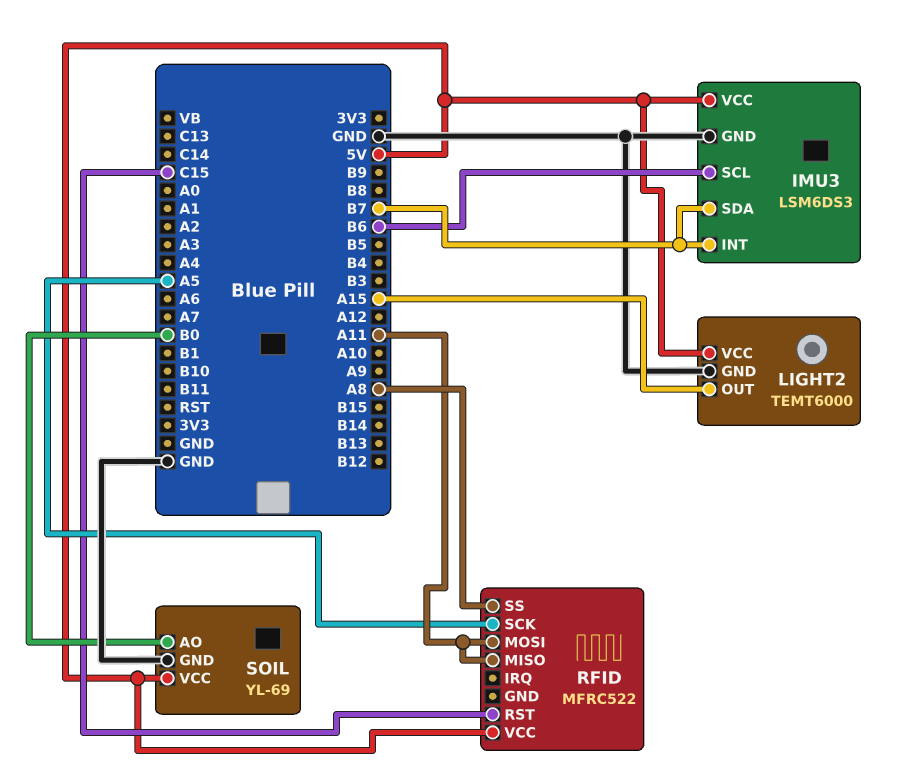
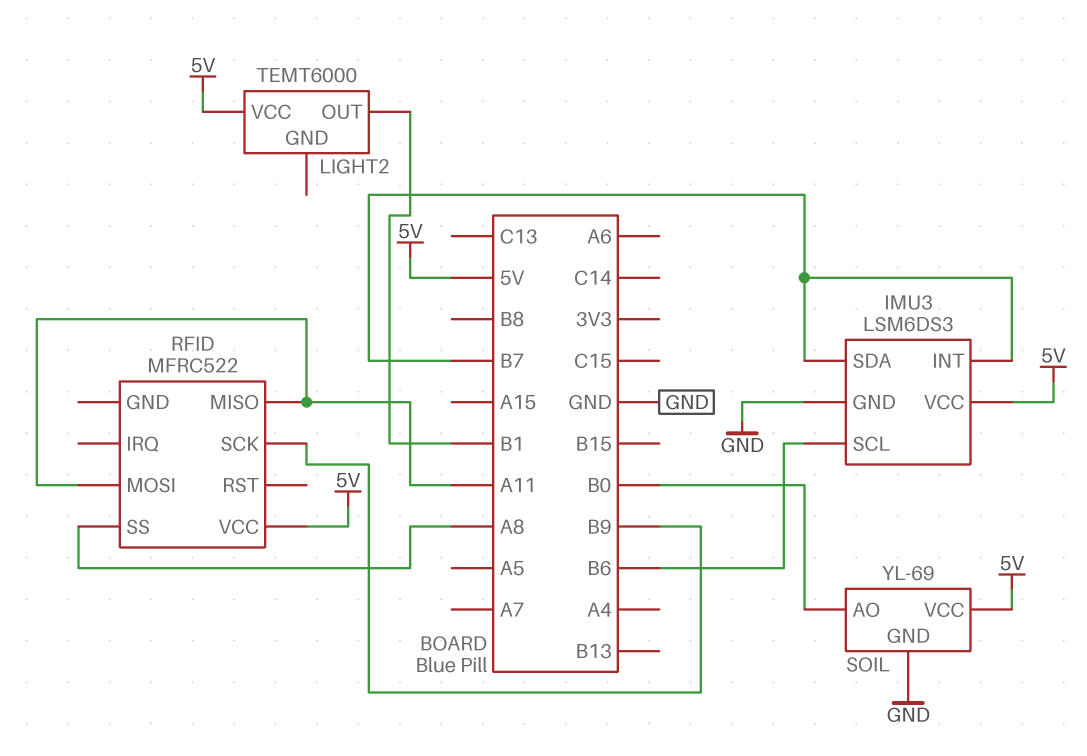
LIGHT2 pin GND: GND -> none
LIGHT2 pin OUT: A15 -> B1
RFID pin RST: C15 -> none
RFID pin SCK: A5 -> B9

